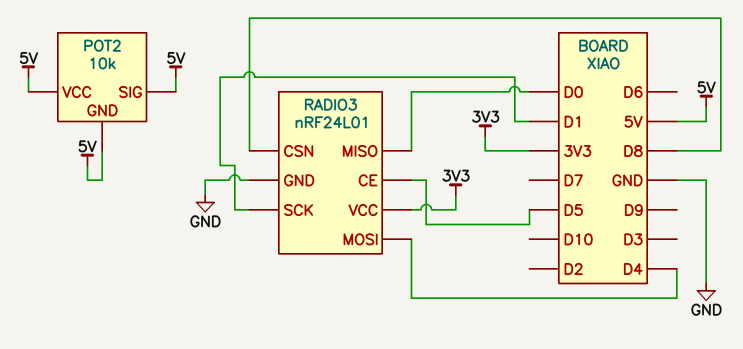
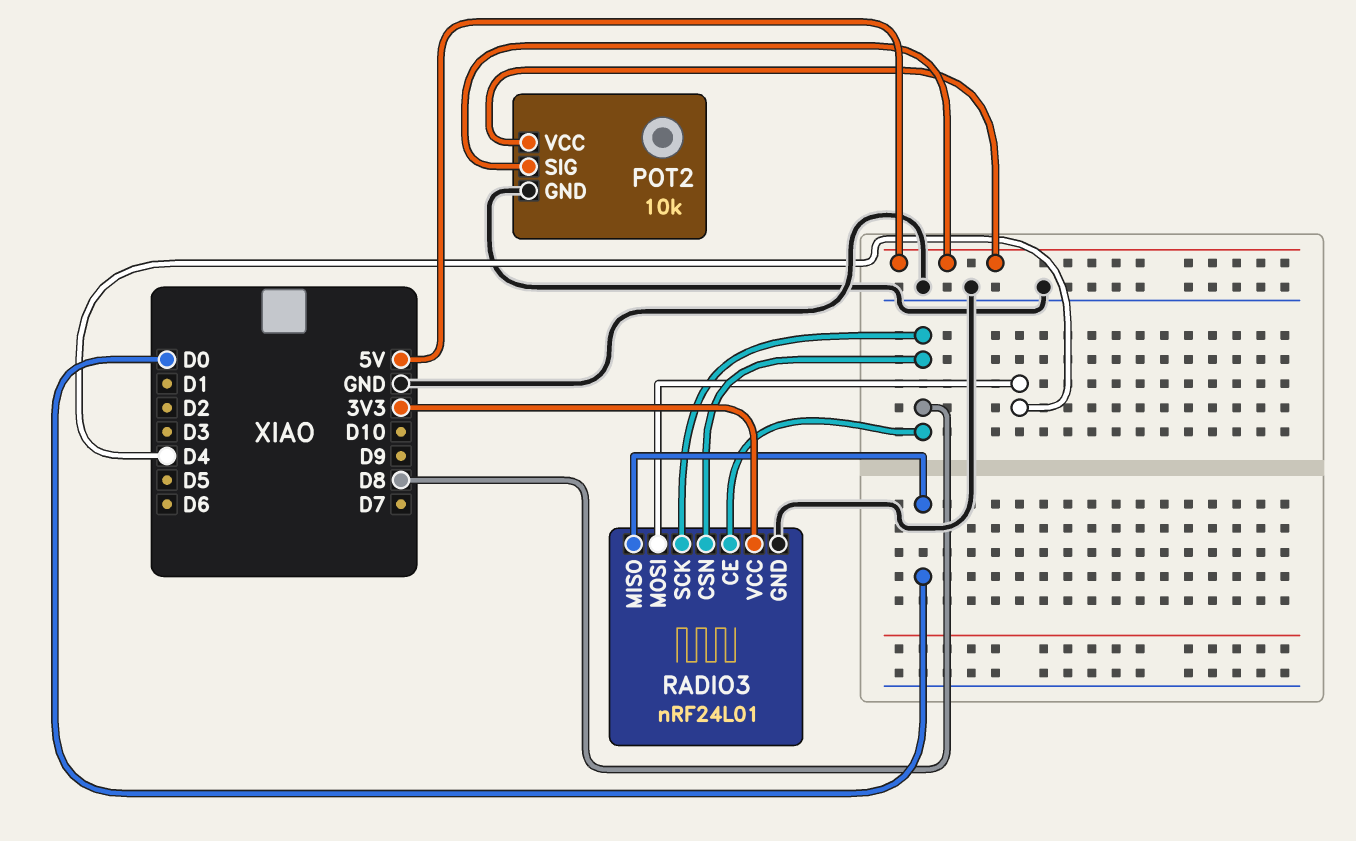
POT2 pin GND: 5V -> GND
RADIO3 pin CE: D5 -> D8
RADIO3 pin SCK: D1 -> D8

